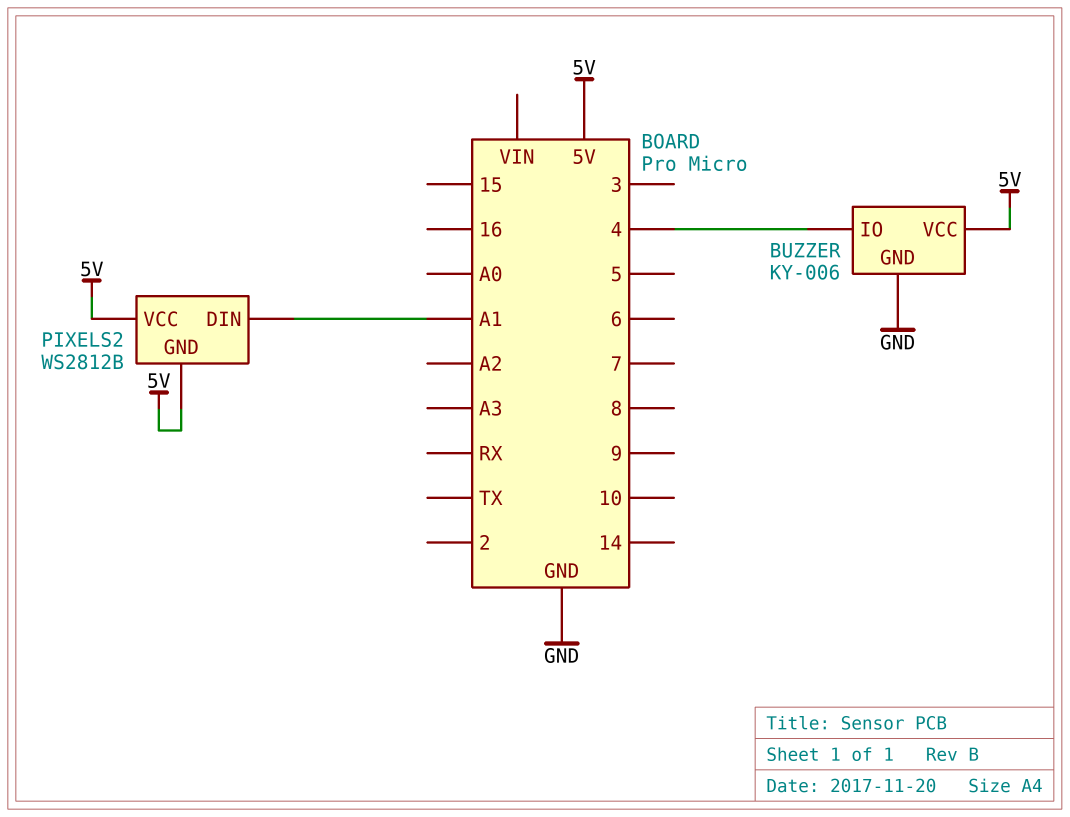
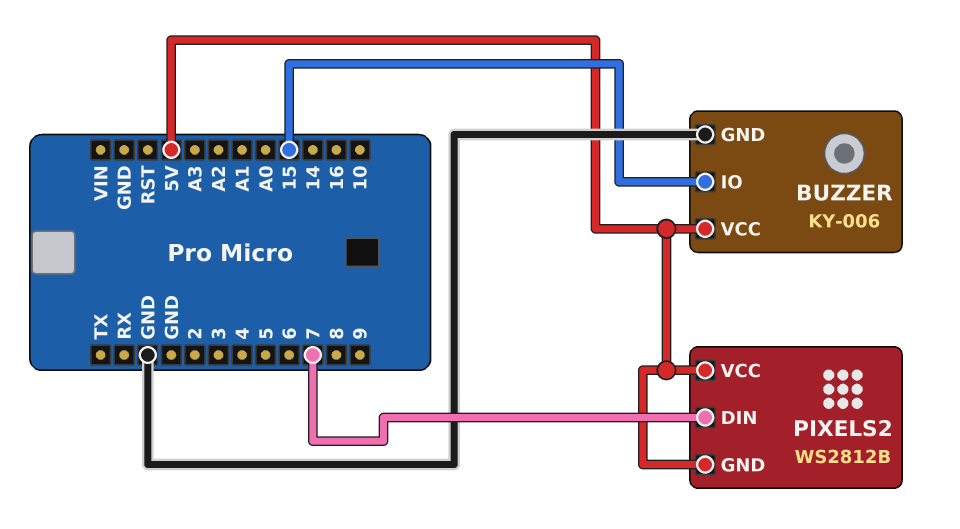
BUZZER pin IO: 4 -> 15
PIXELS2 pin DIN: A1 -> 7

